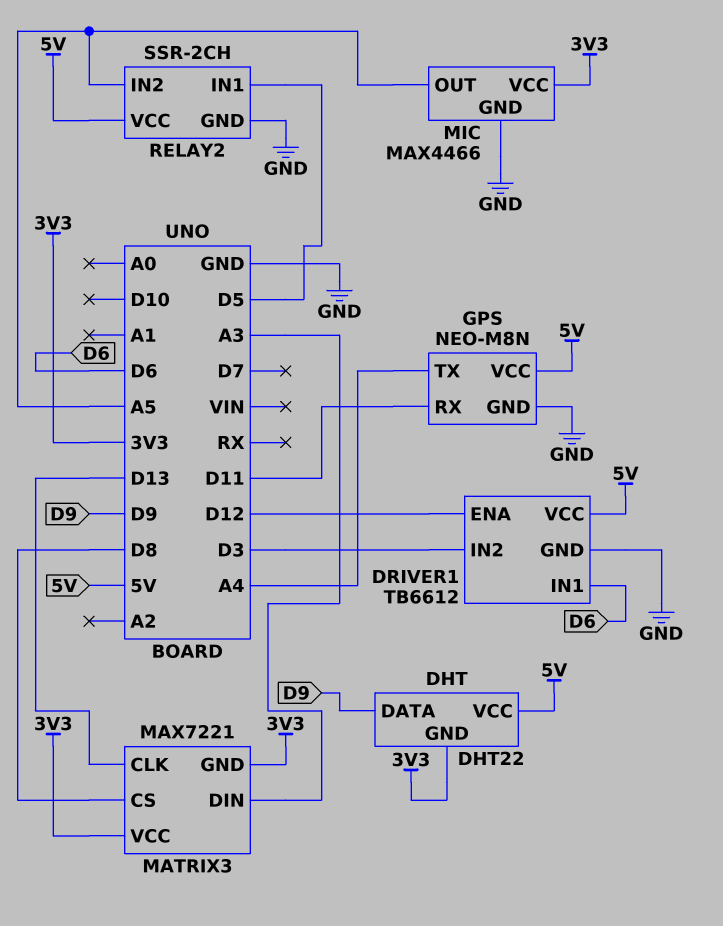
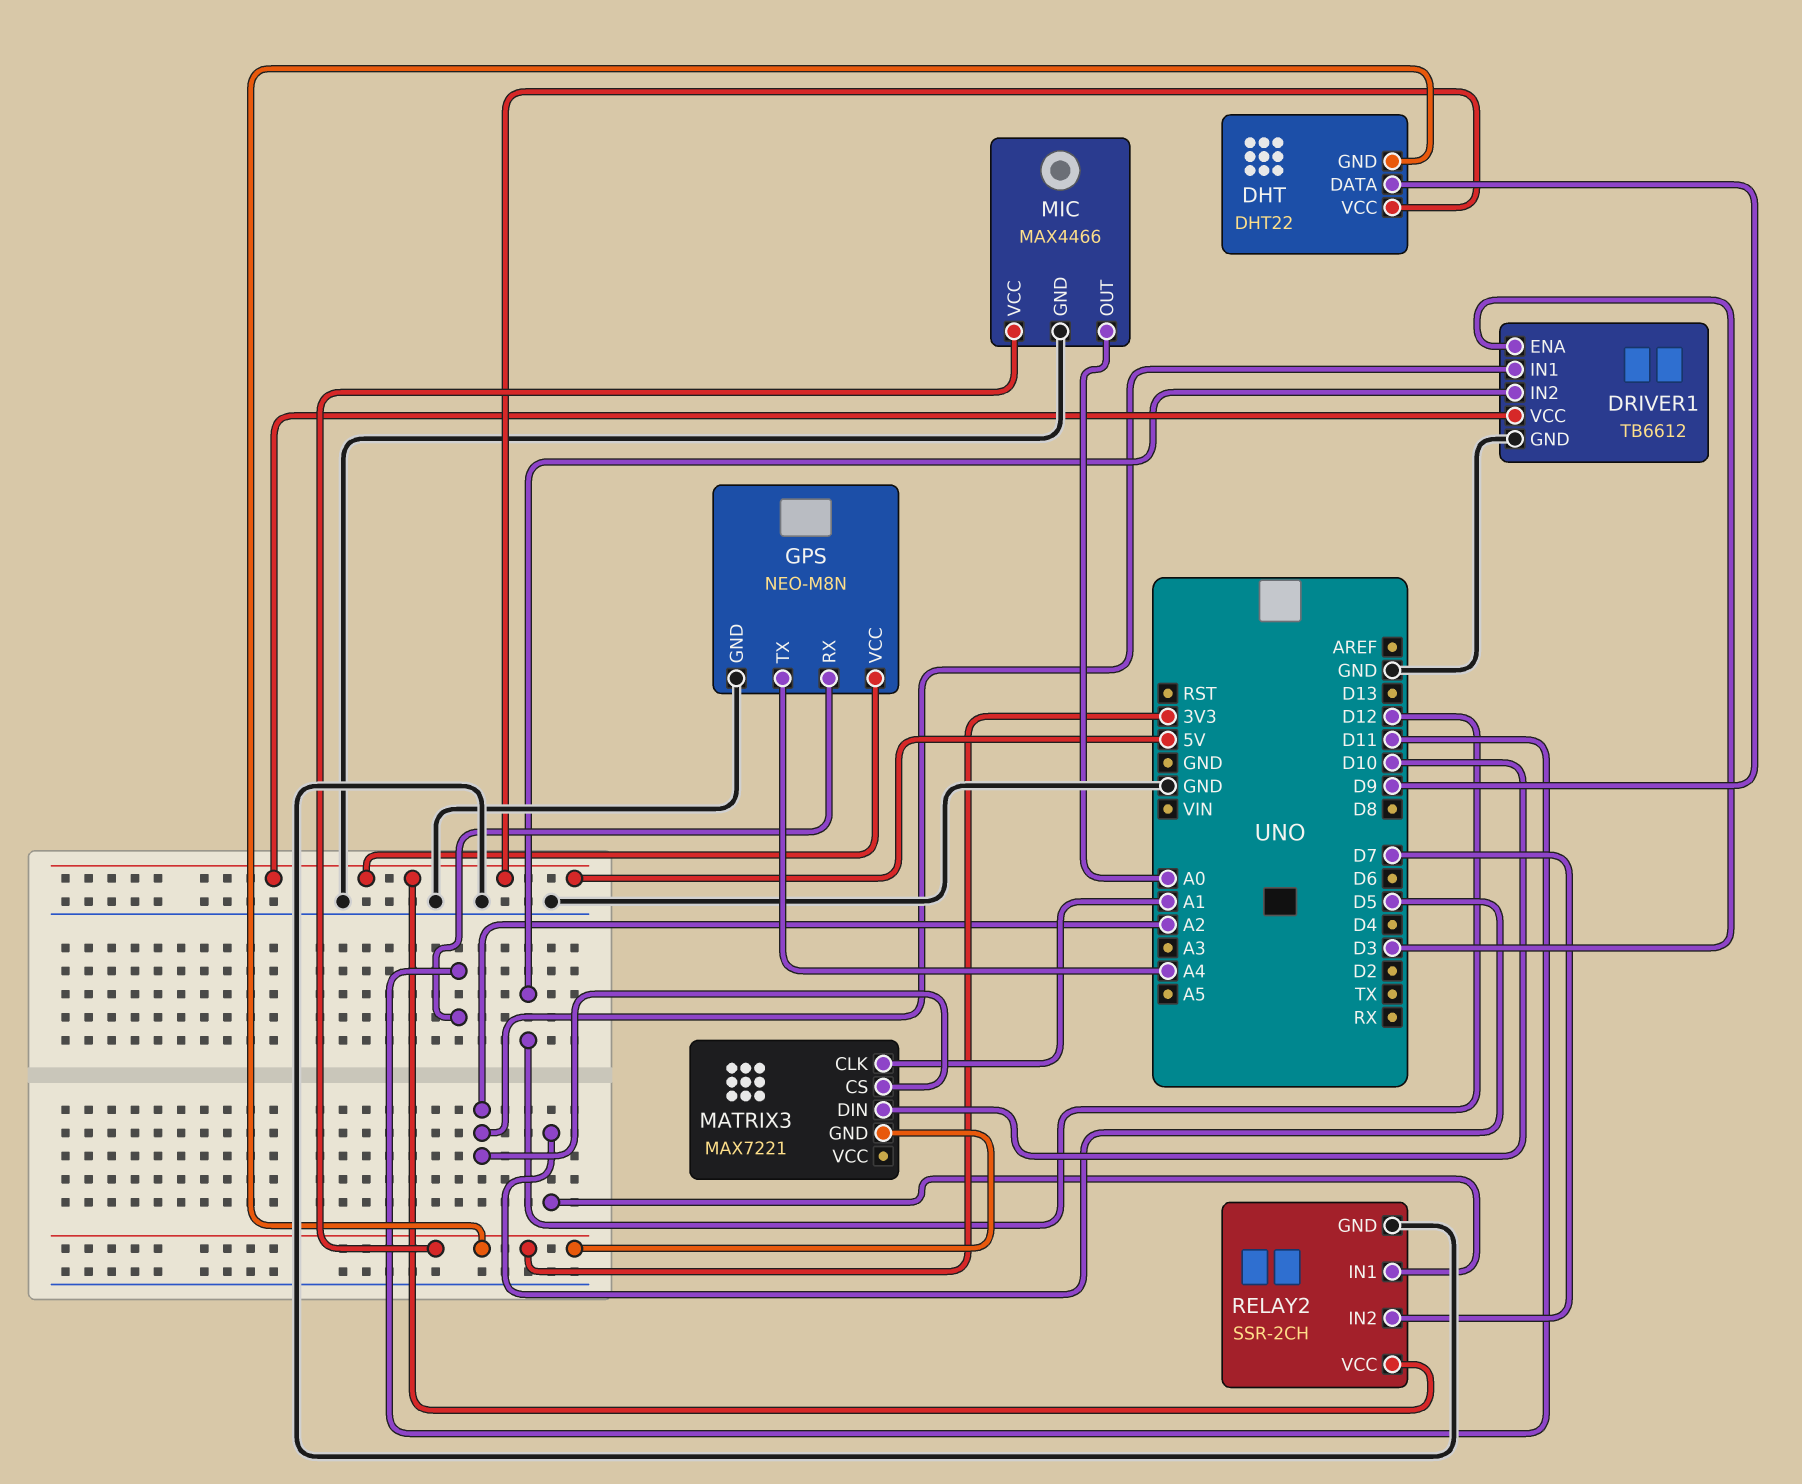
DRIVER1 pin ENA: D12 -> D3
DRIVER1 pin IN1: D6 -> A2
DRIVER1 pin IN2: D3 -> D12
MATRIX3 pin CLK: D13 -> A1
MATRIX3 pin CS: D8 -> A2
MATRIX3 pin DIN: A3 -> D10
MATRIX3 pin VCC: 3V3 -> none
MIC pin OUT: A5 -> A0
RELAY2 pin IN2: A5 -> D7

